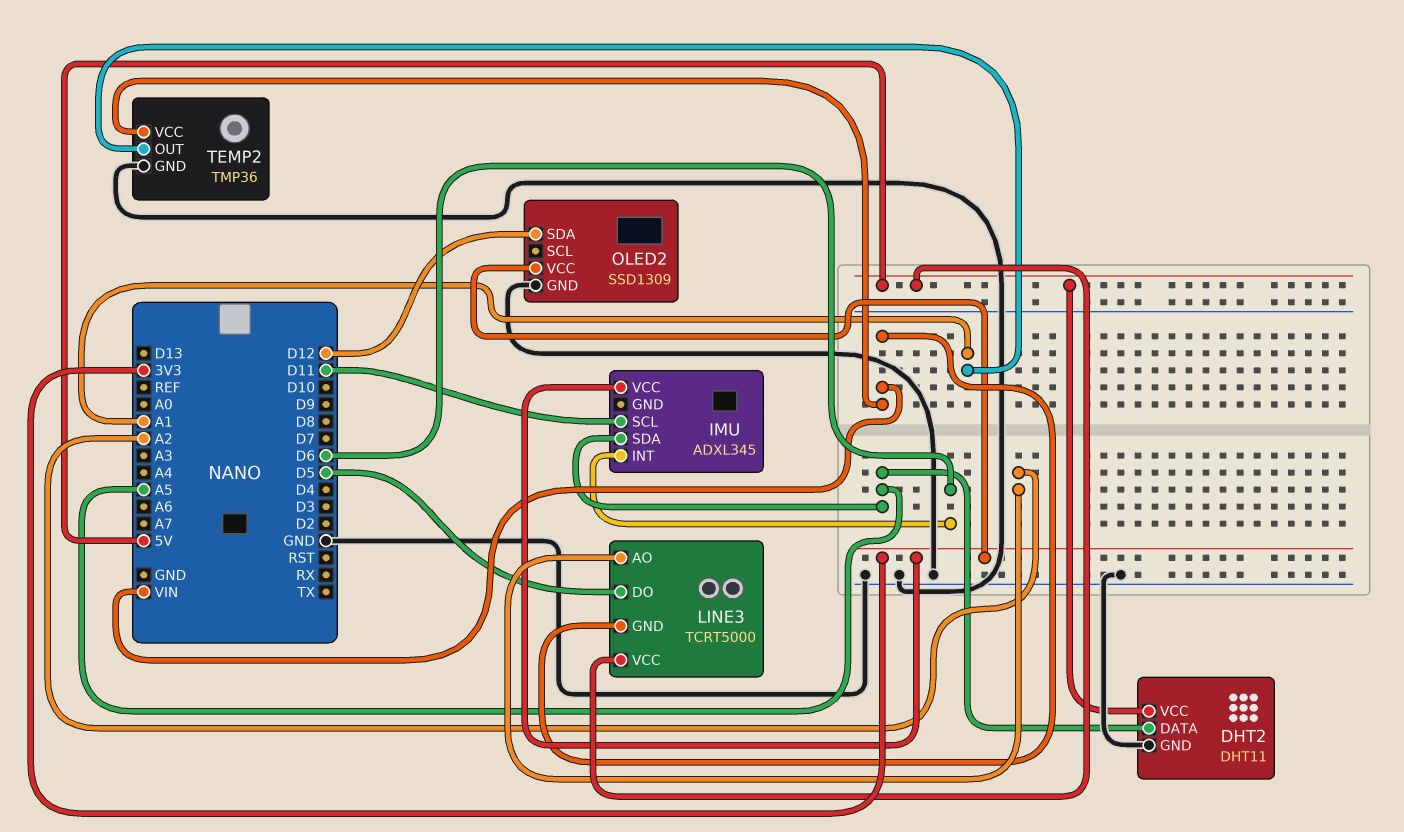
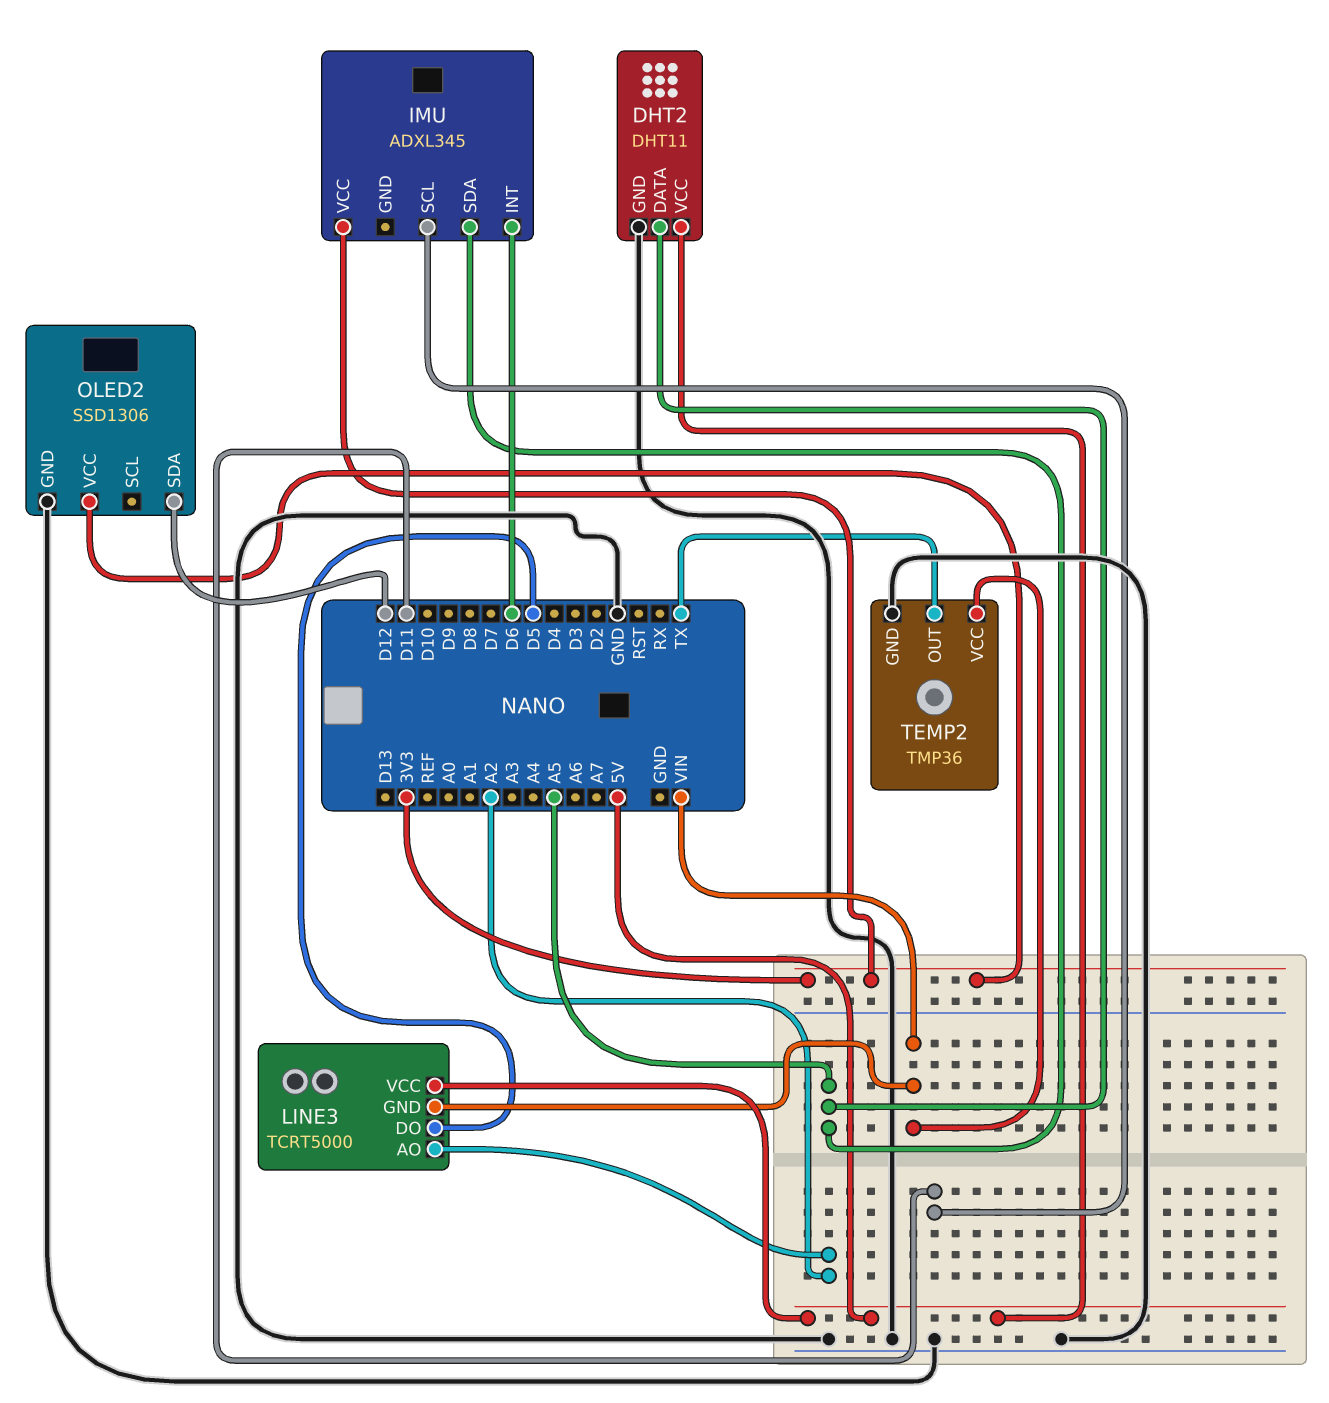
OLED2: SSD1309 -> SSD1306
TEMP2 pin OUT: A1 -> TX

